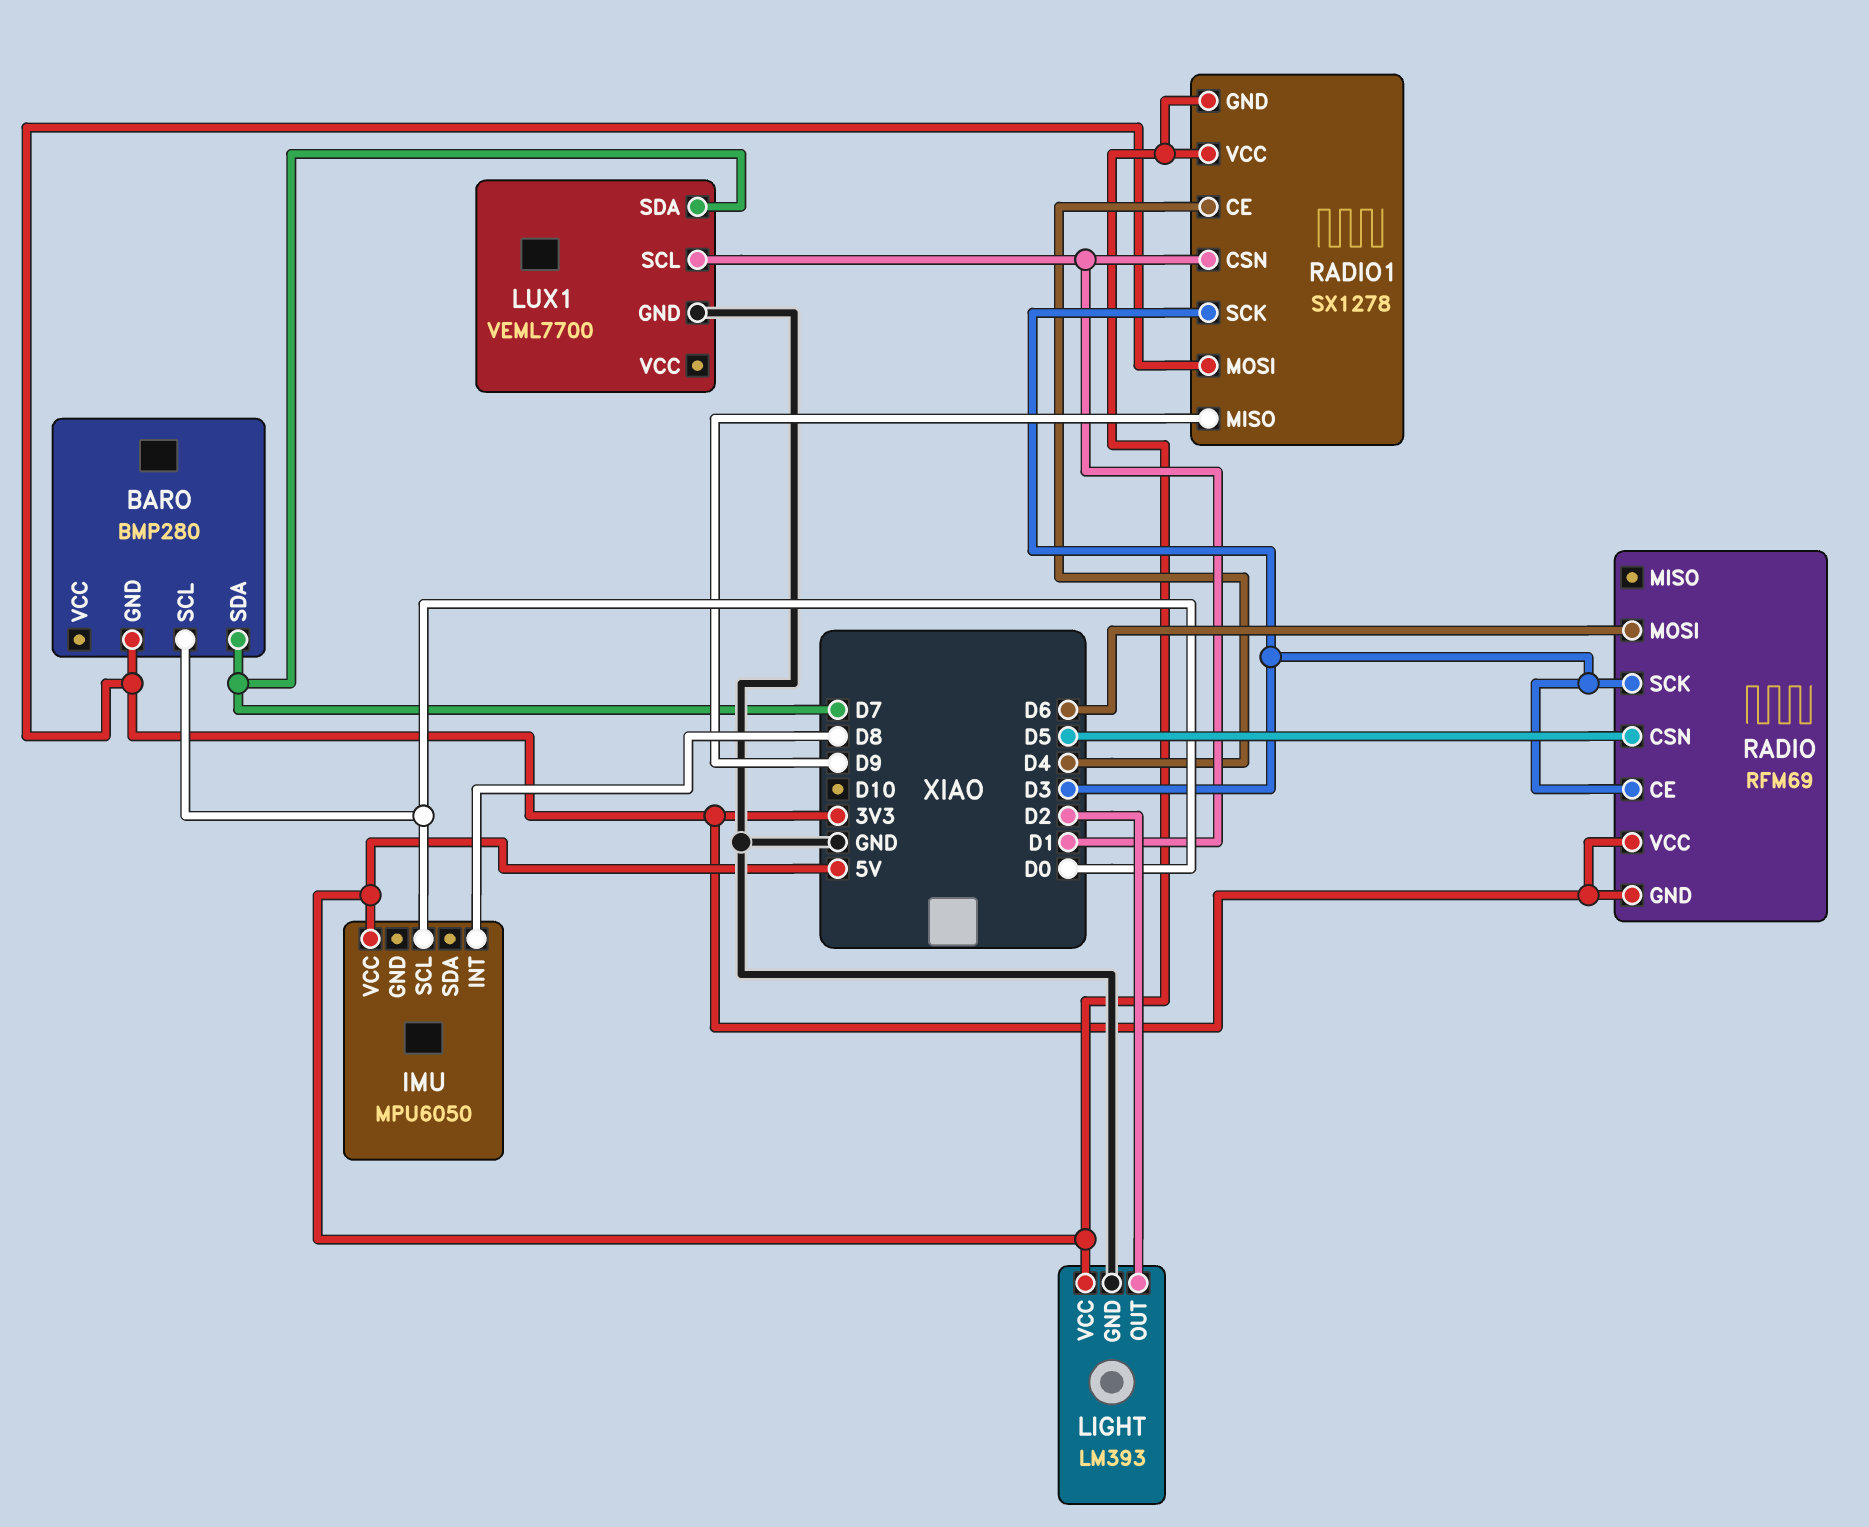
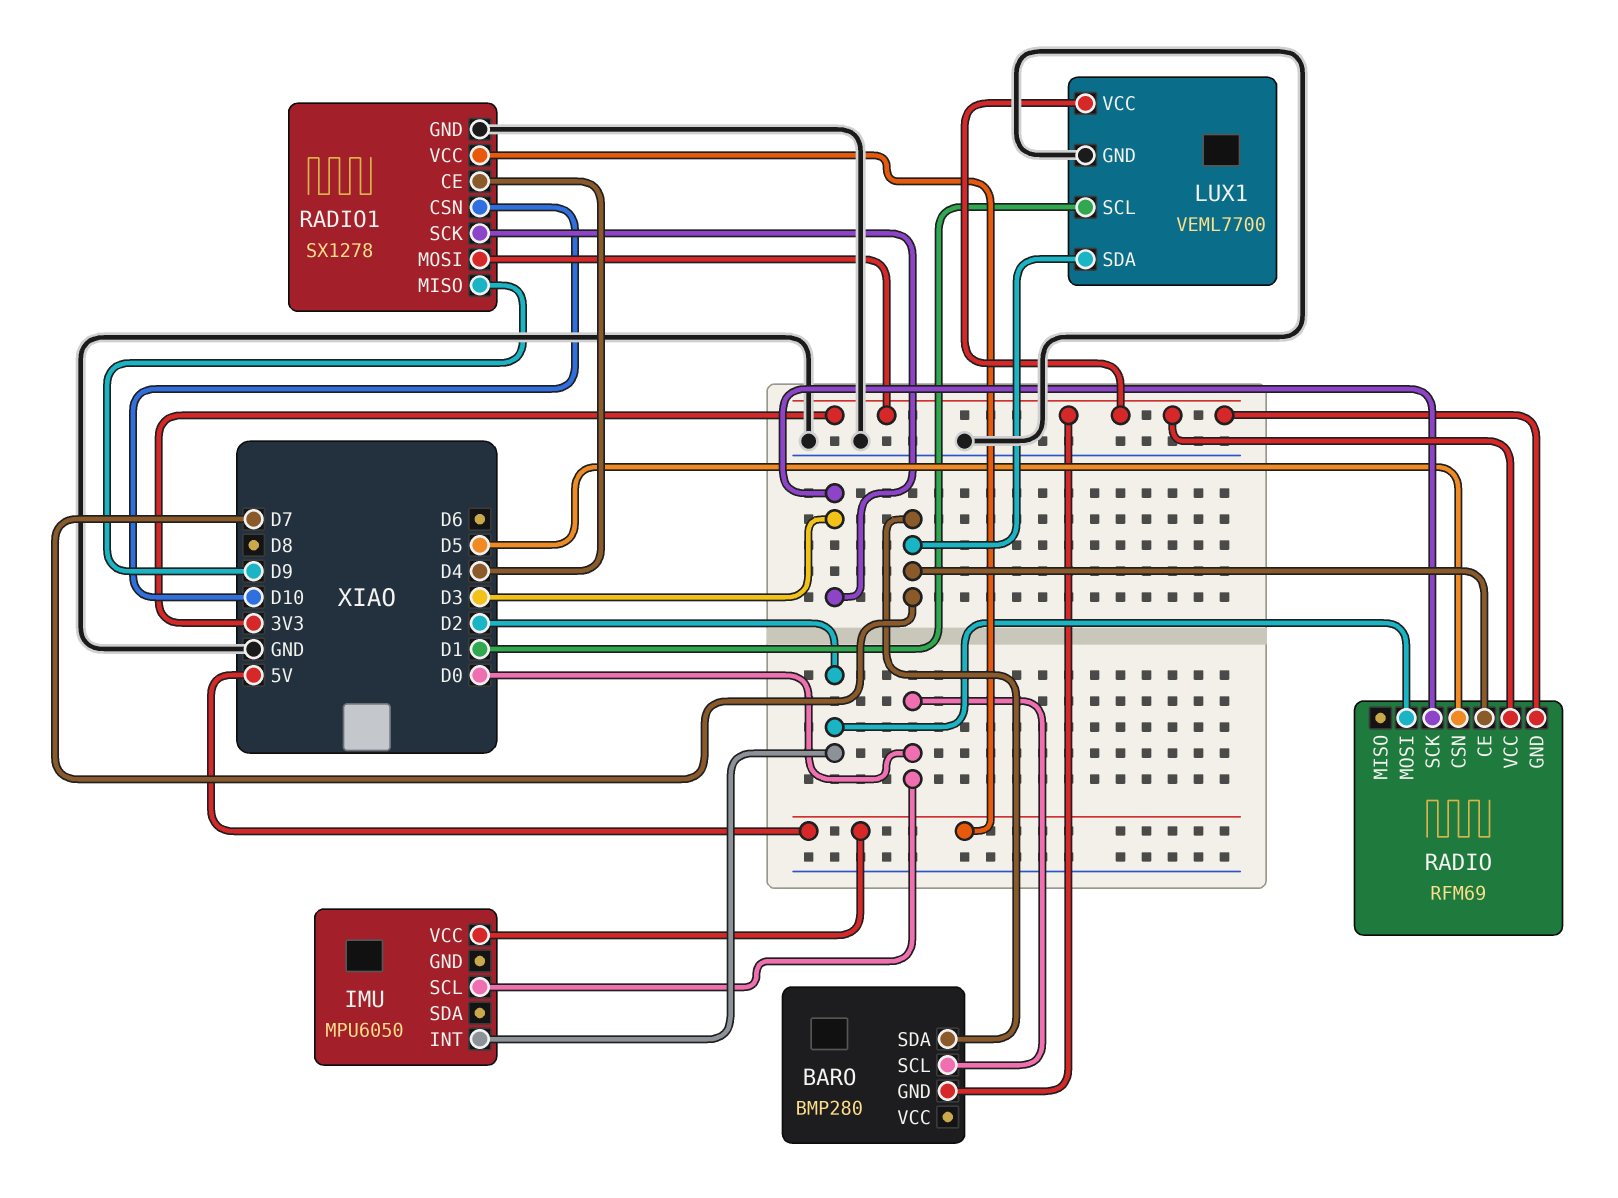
IMU pin INT: D8 -> D2
LIGHT: LM393 -> none
LIGHT pin GND: GND -> none
LIGHT pin OUT: D2 -> none
LIGHT pin VCC: 5V -> none
LUX1 pin VCC: none -> 3V3
RADIO pin CE: D3 -> D7
RADIO pin MOSI: D6 -> D2
RADIO1 pin CSN: D1 -> D10
RADIO1 pin GND: 5V -> GND

